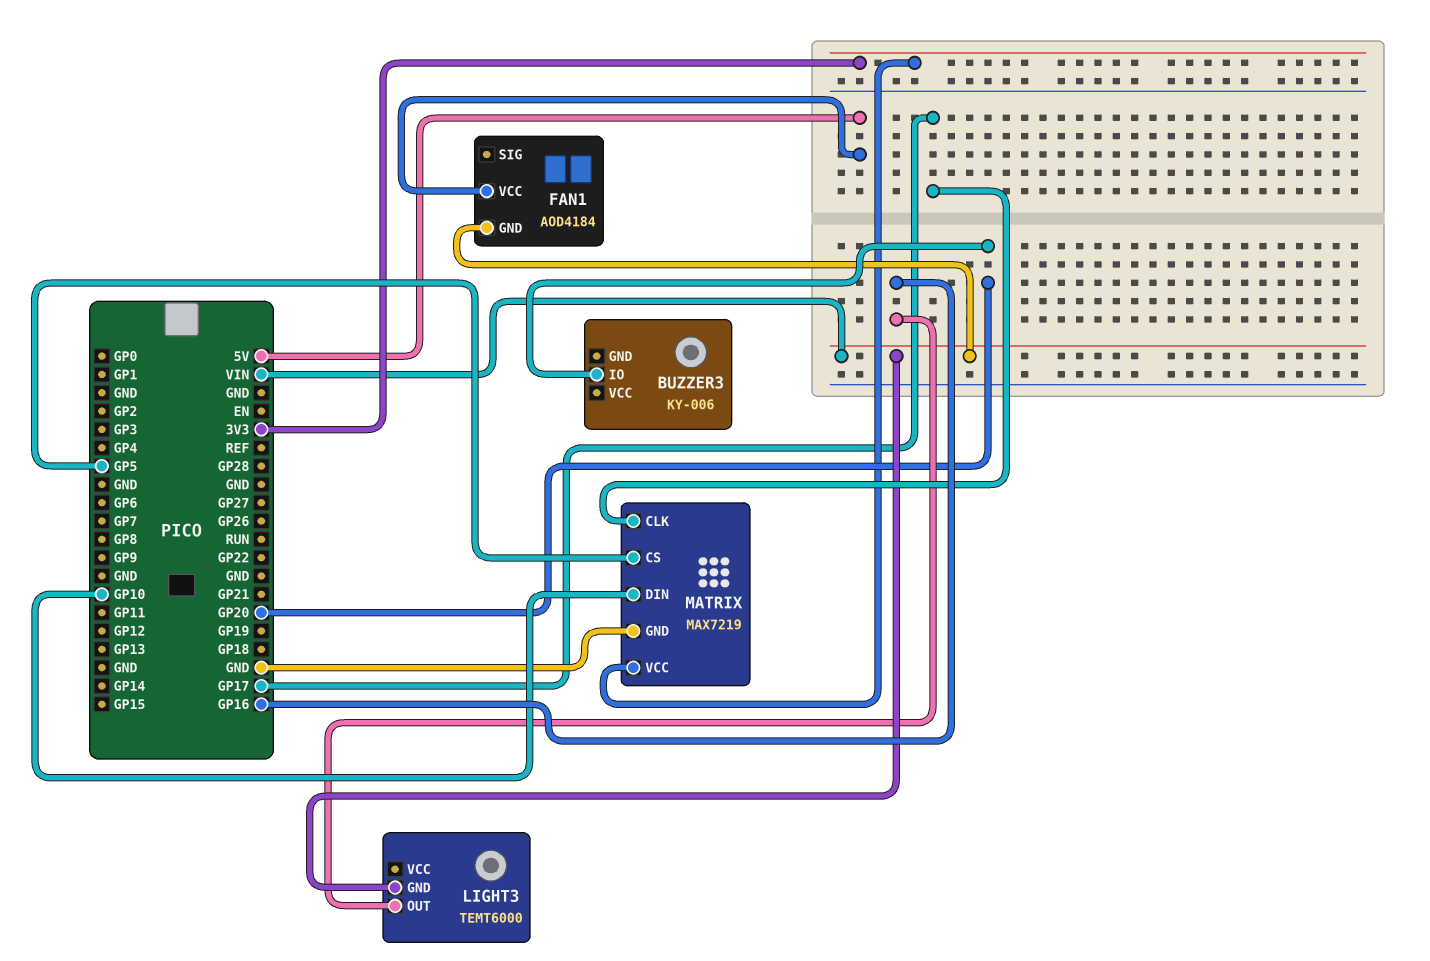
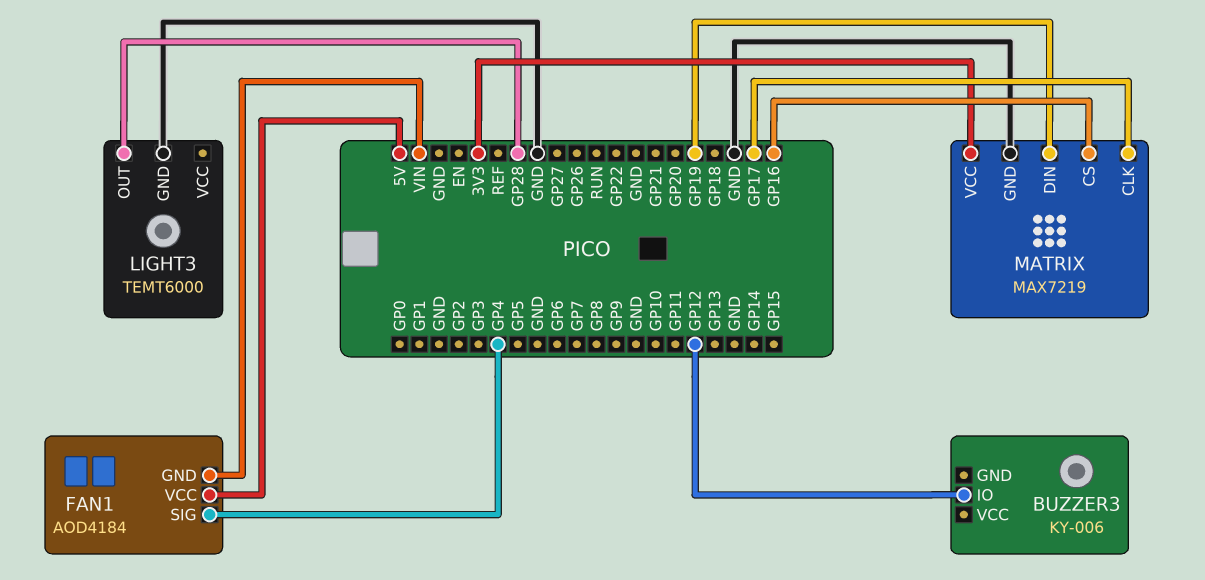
BUZZER3 pin IO: GP20 -> GP12
FAN1 pin SIG: none -> GP4
LIGHT3 pin GND: VIN -> GND
LIGHT3 pin OUT: GP16 -> GP28
MATRIX pin CS: GP5 -> GP16
MATRIX pin DIN: GP10 -> GP19

